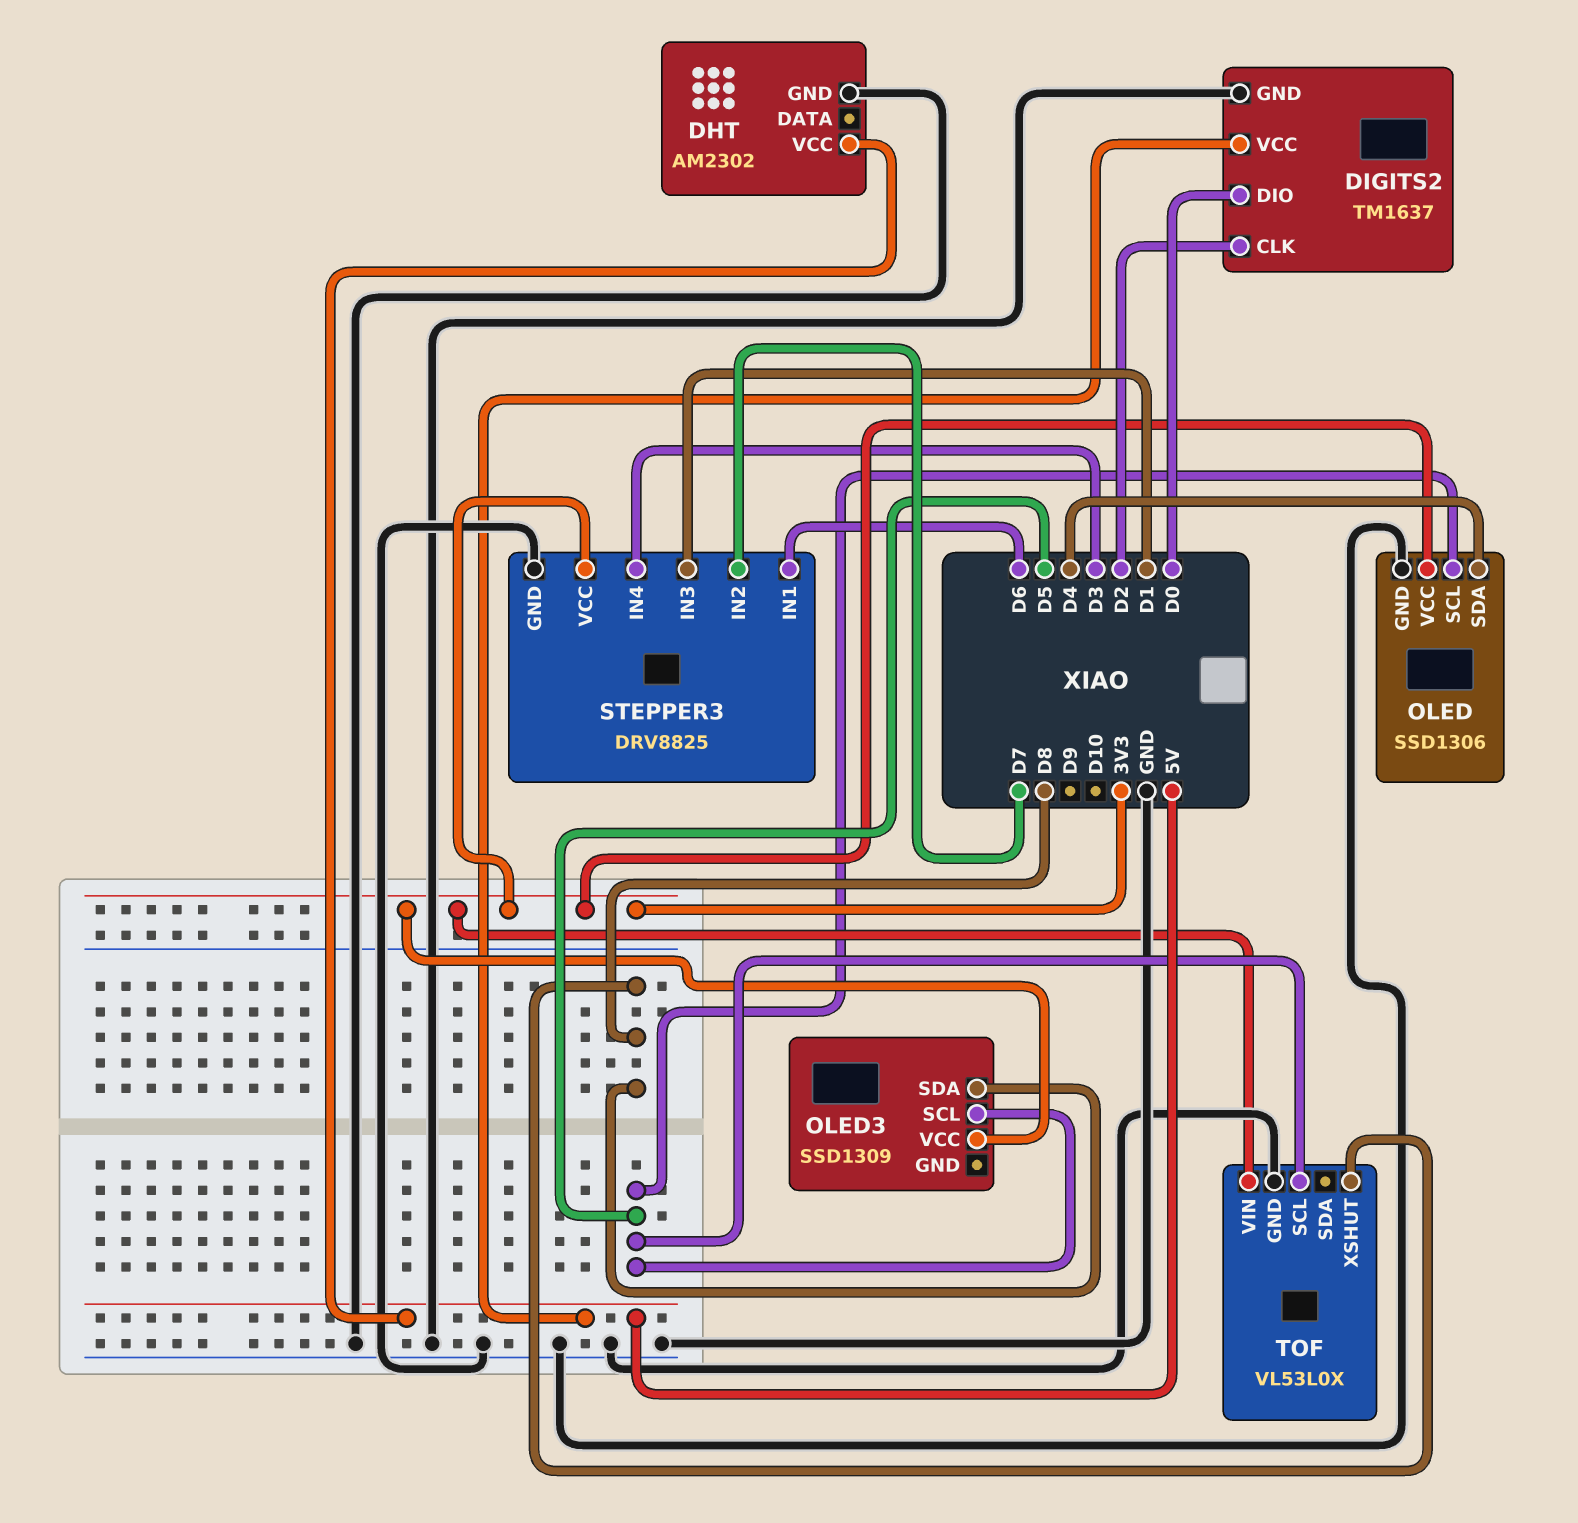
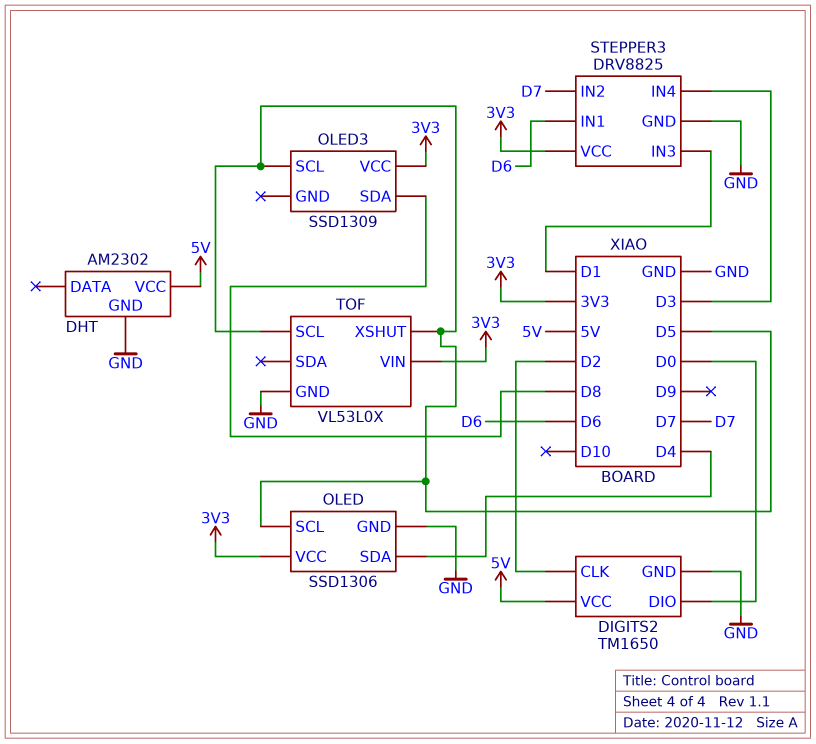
DIGITS2: TM1637 -> TM1650
TOF pin XSHUT: D8 -> D5

